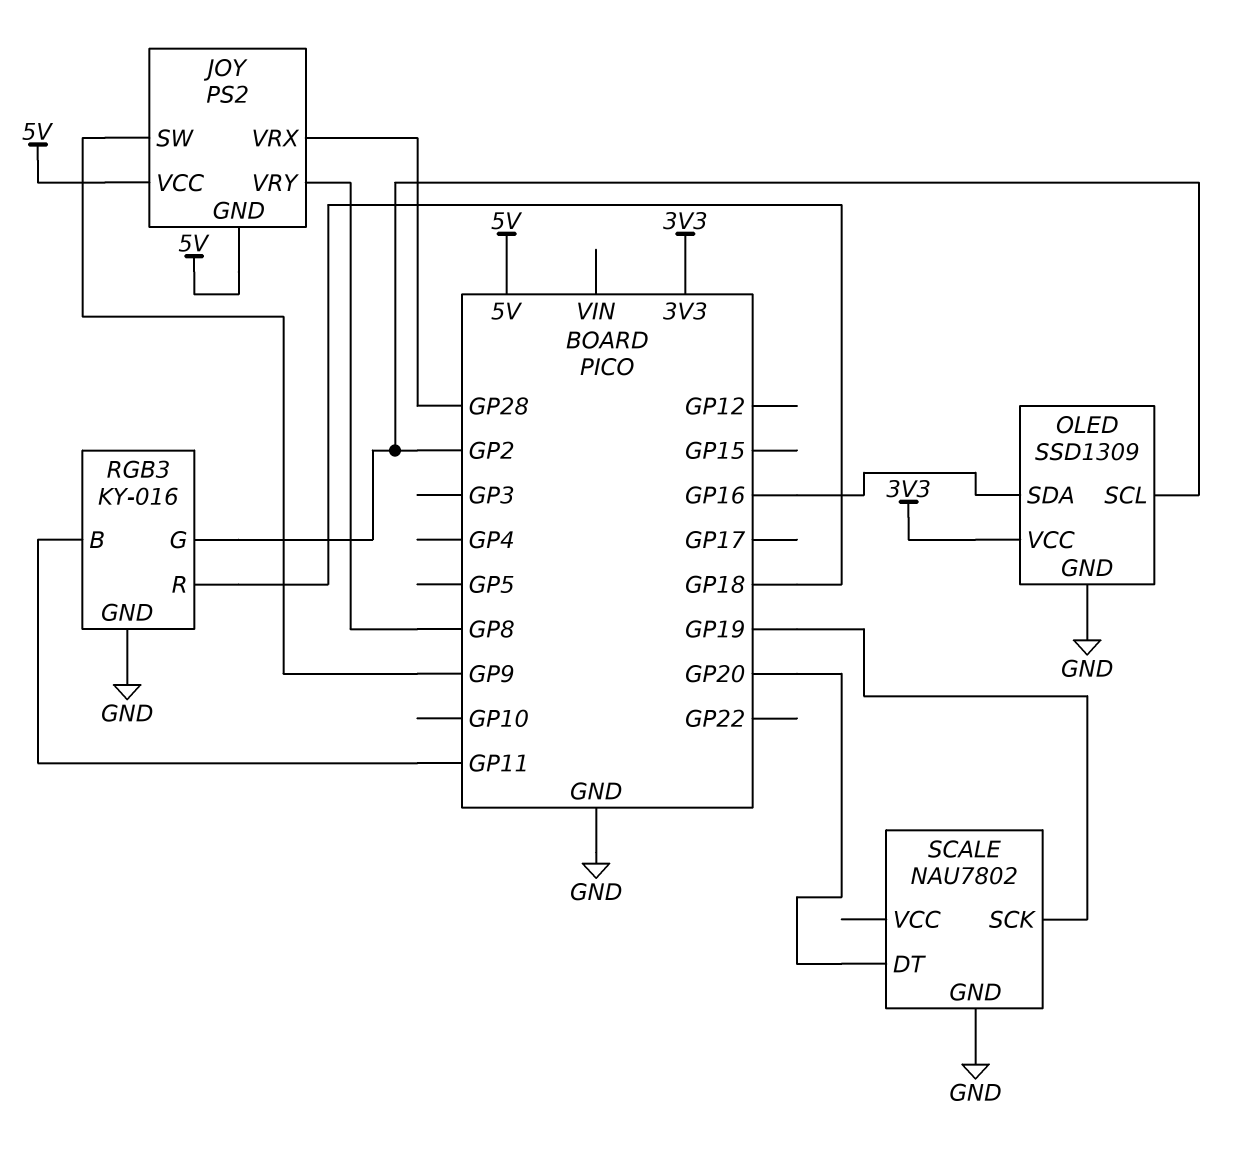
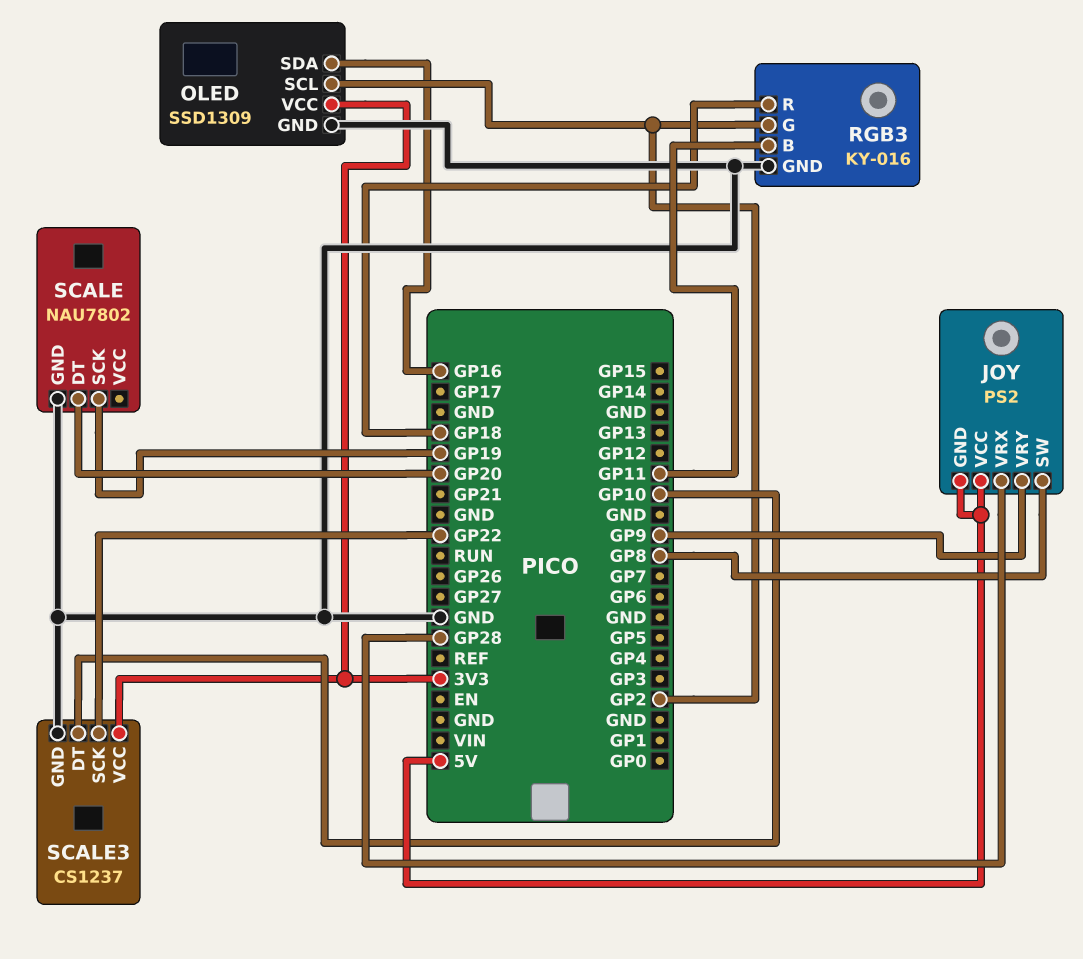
JOY pin SW: GP9 -> GP8
JOY pin VRY: GP8 -> GP9
SCALE3: none -> CS1237
SCALE3 pin DT: none -> GP10
SCALE3 pin GND: none -> GND
SCALE3 pin SCK: none -> GP22
SCALE3 pin VCC: none -> 3V3

